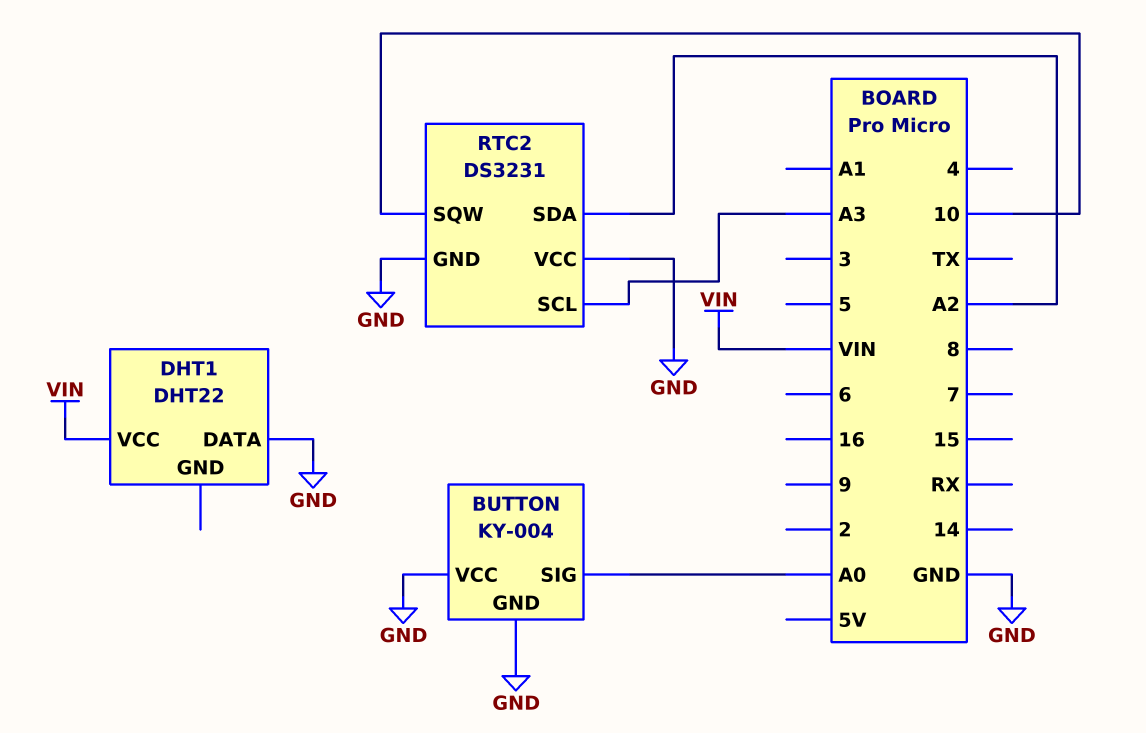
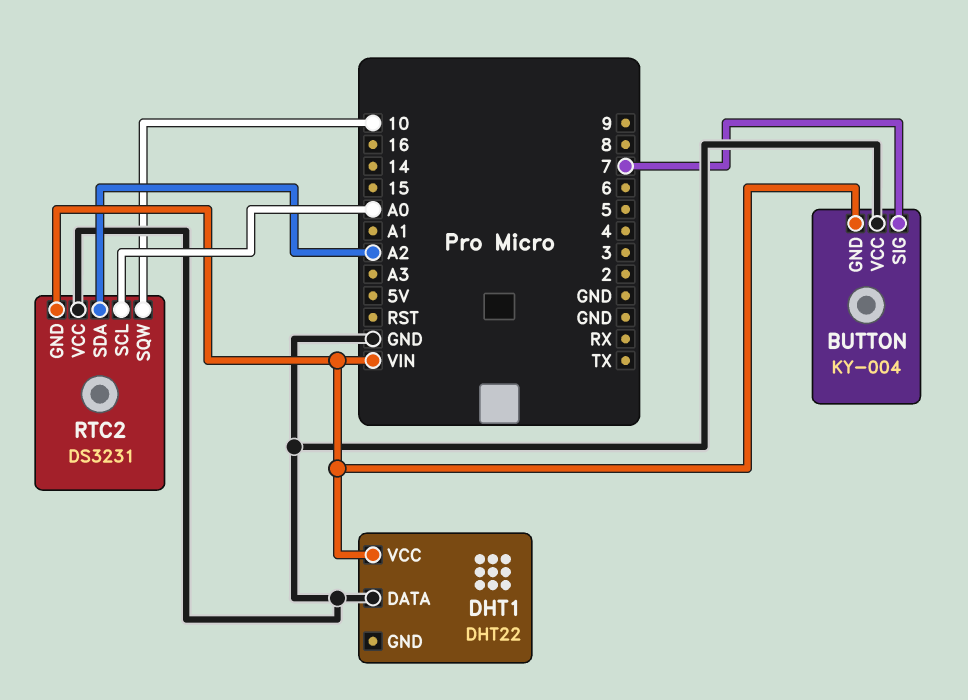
BUTTON pin GND: GND -> VIN
BUTTON pin SIG: A0 -> 7
RTC2 pin GND: GND -> VIN
RTC2 pin SCL: A3 -> A0

